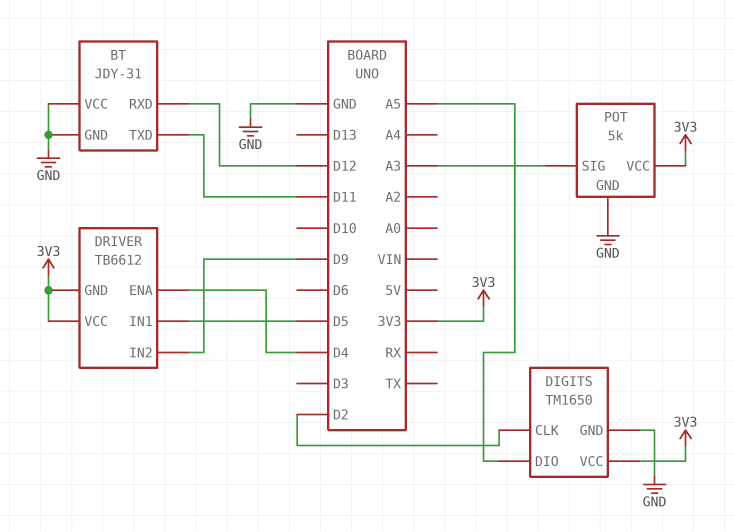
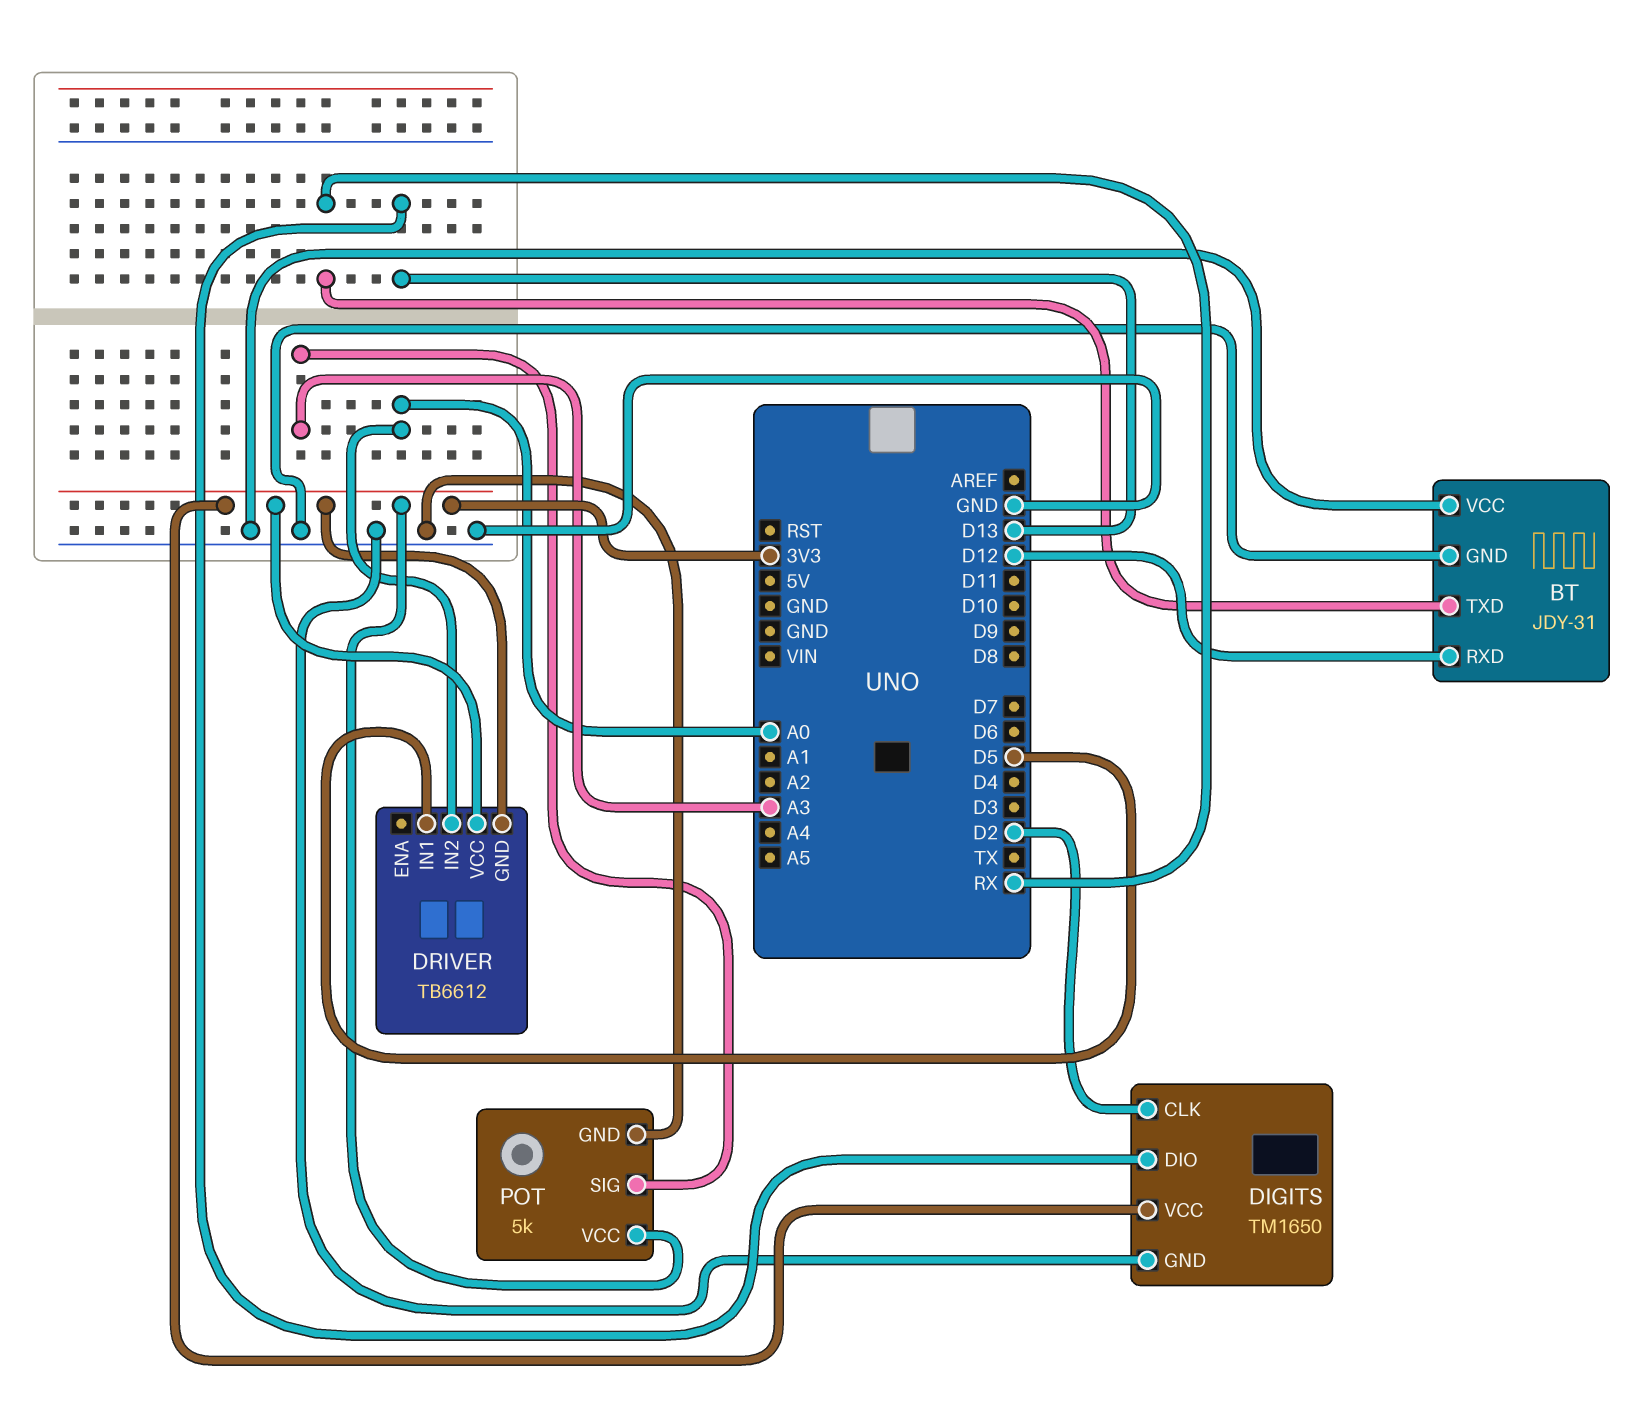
BT pin TXD: D11 -> RX
DIGITS pin DIO: A5 -> D13
DRIVER pin ENA: D4 -> none
DRIVER pin IN2: D9 -> A0

